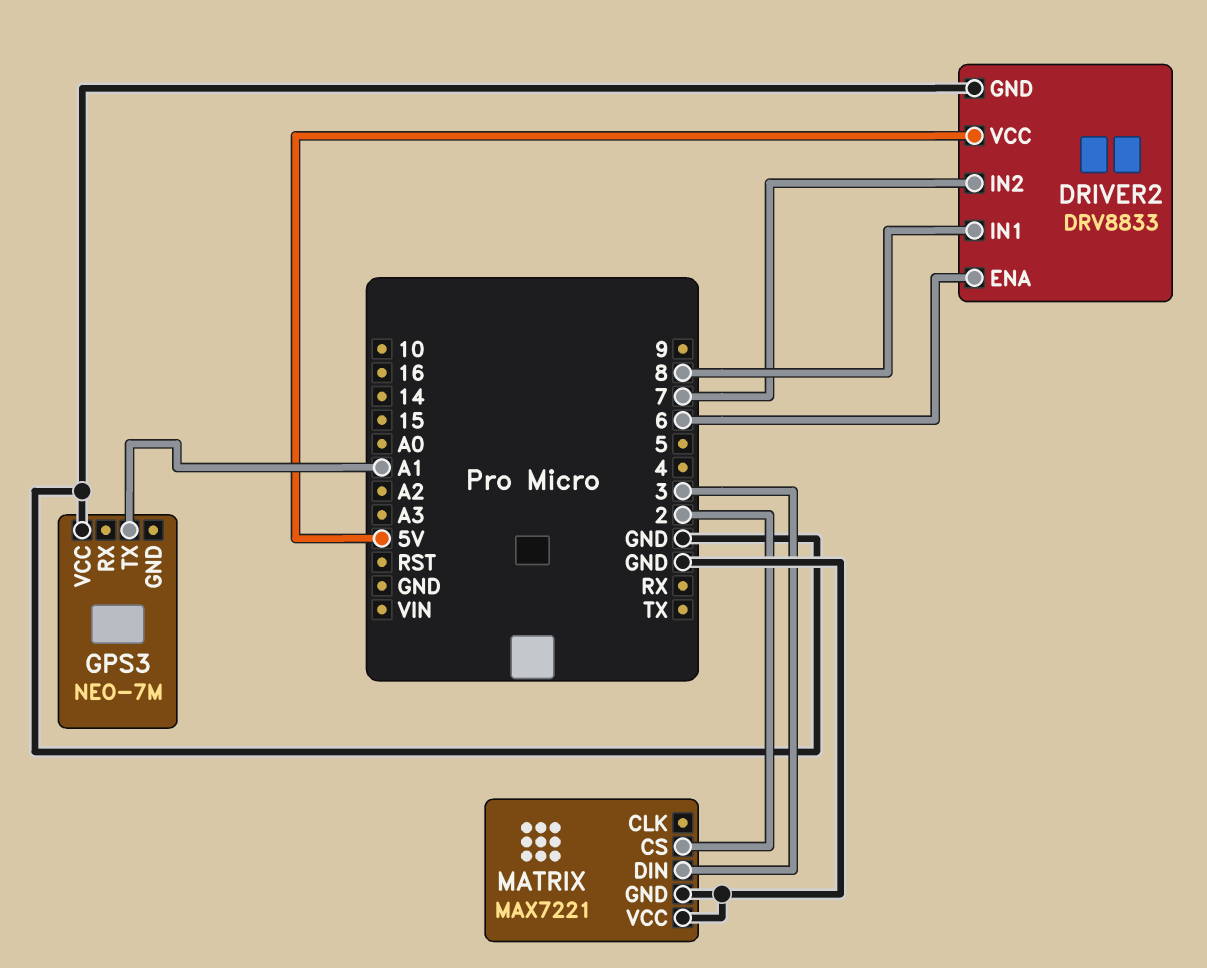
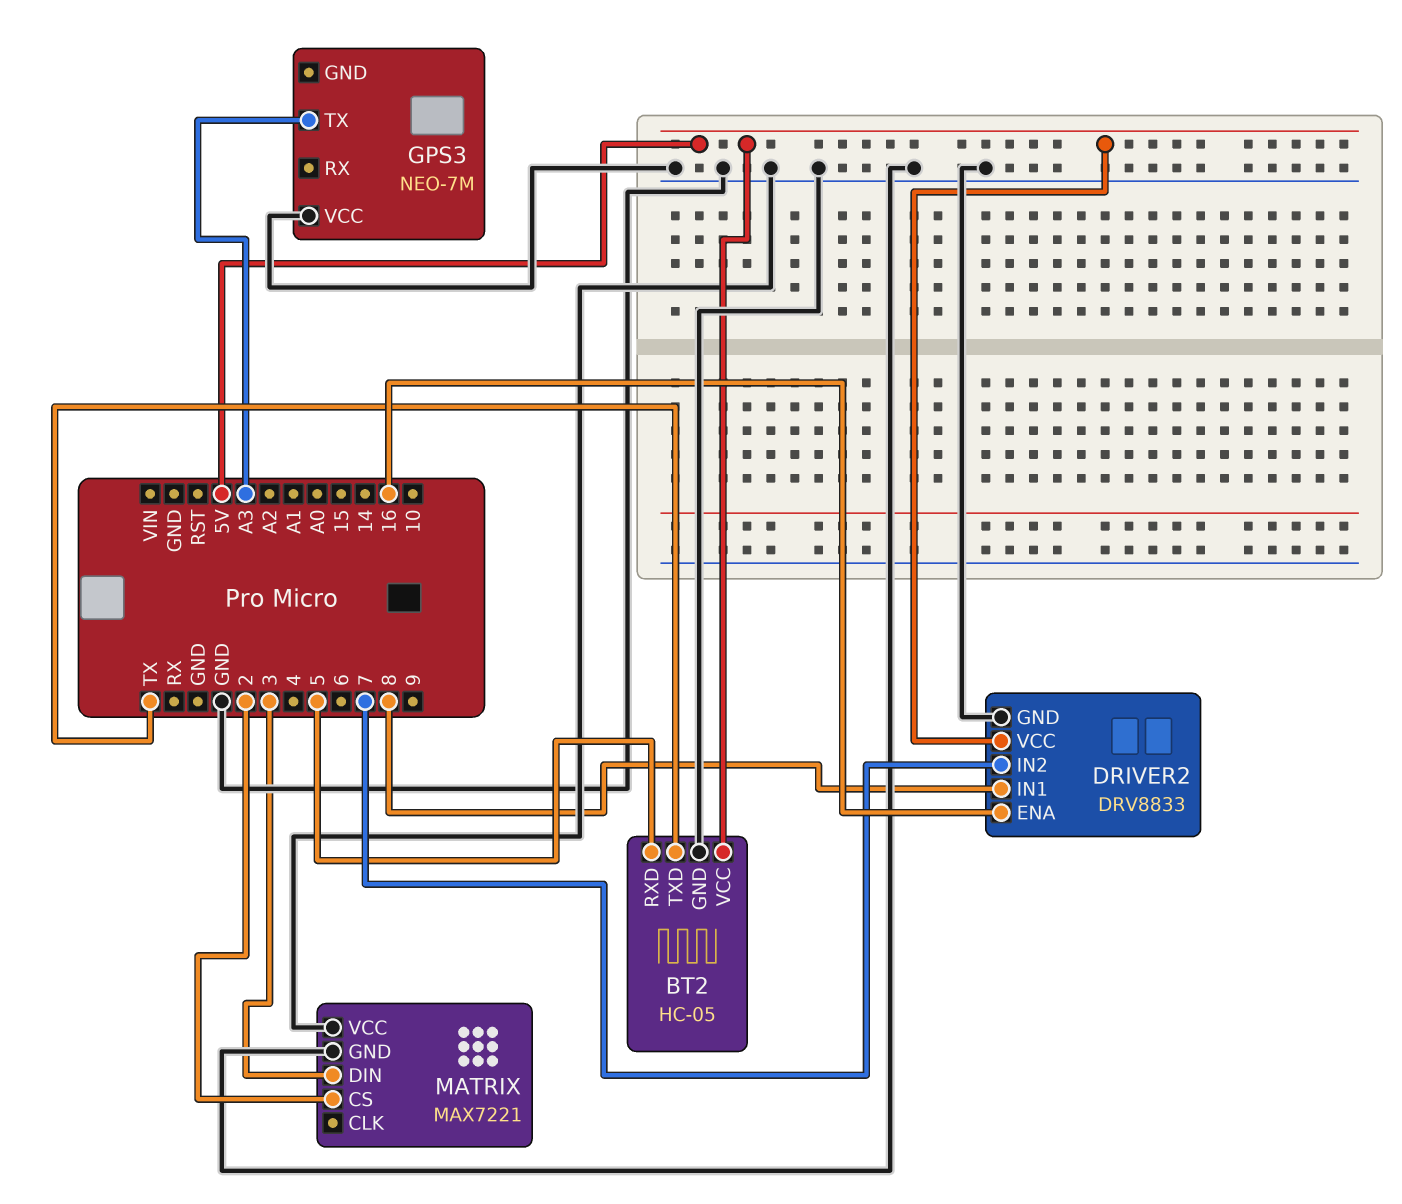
BT2: none -> HC-05
BT2 pin GND: none -> GND
BT2 pin RXD: none -> 5
BT2 pin TXD: none -> TX
BT2 pin VCC: none -> 5V
DRIVER2 pin ENA: 6 -> 16
GPS3 pin TX: A1 -> A3

